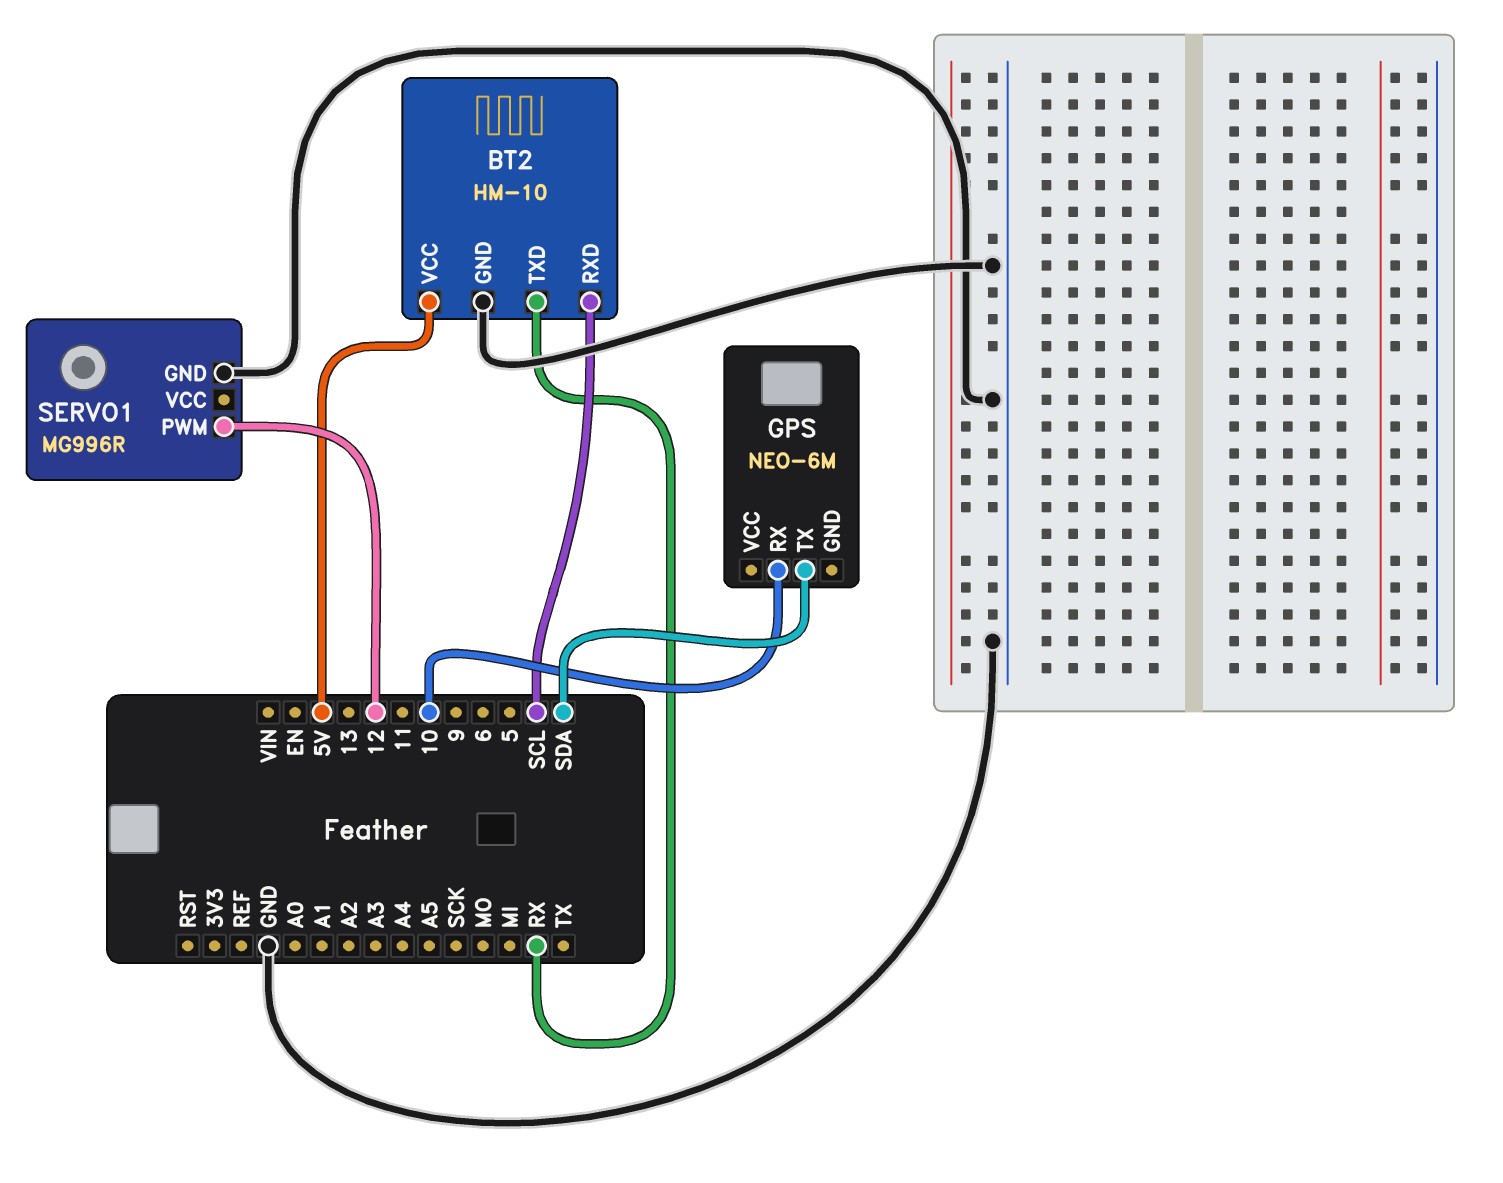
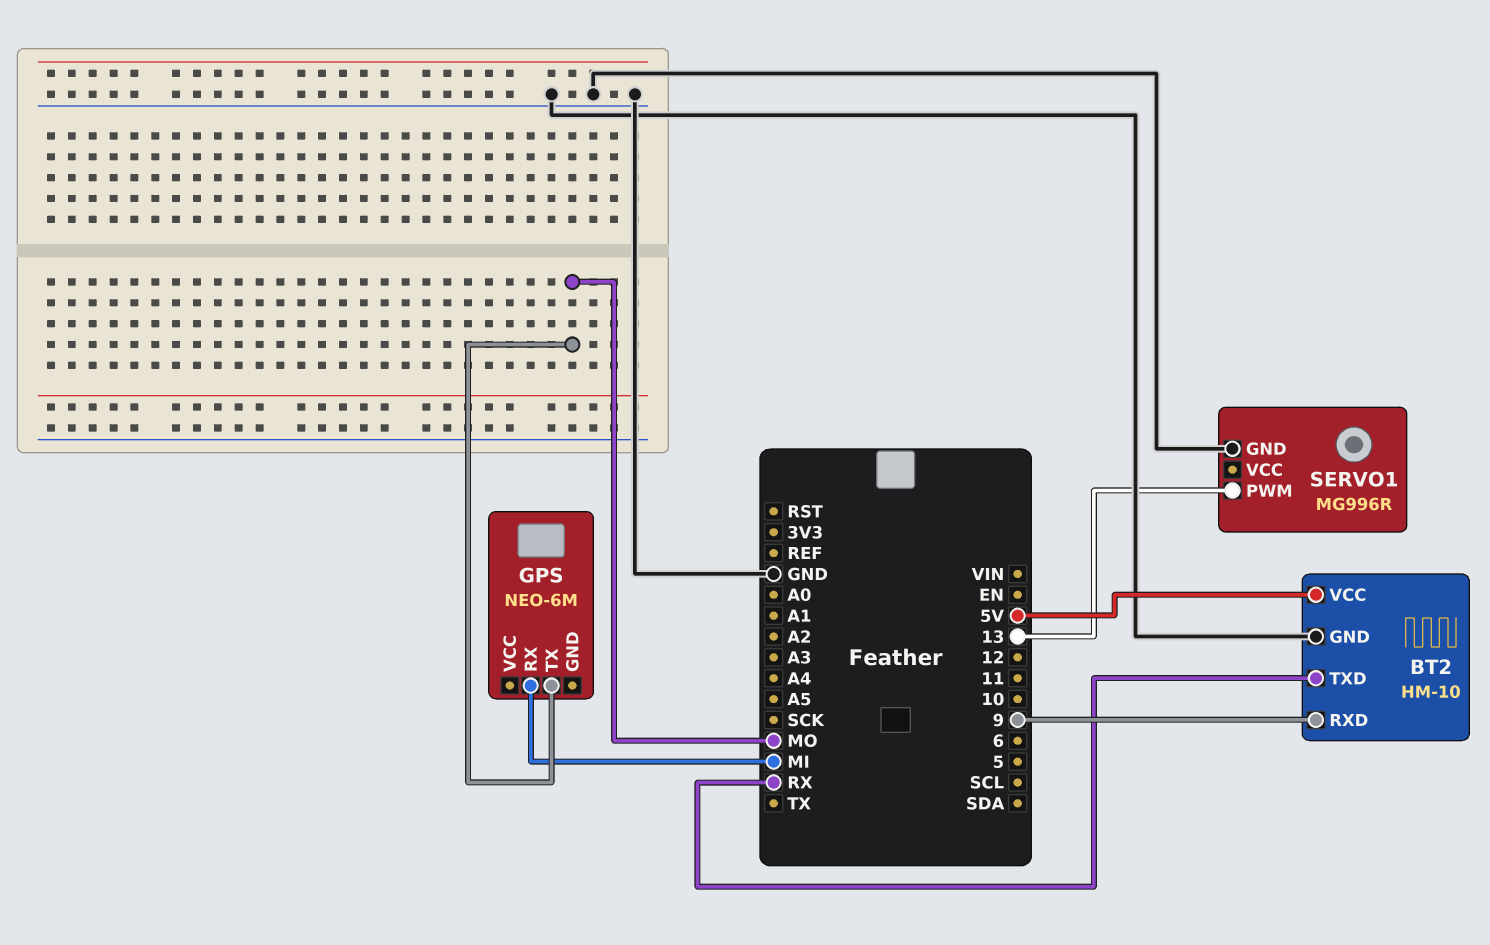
BT2 pin RXD: SCL -> 9
GPS pin RX: 10 -> MI
GPS pin TX: SDA -> MO
SERVO1 pin PWM: 12 -> 13

